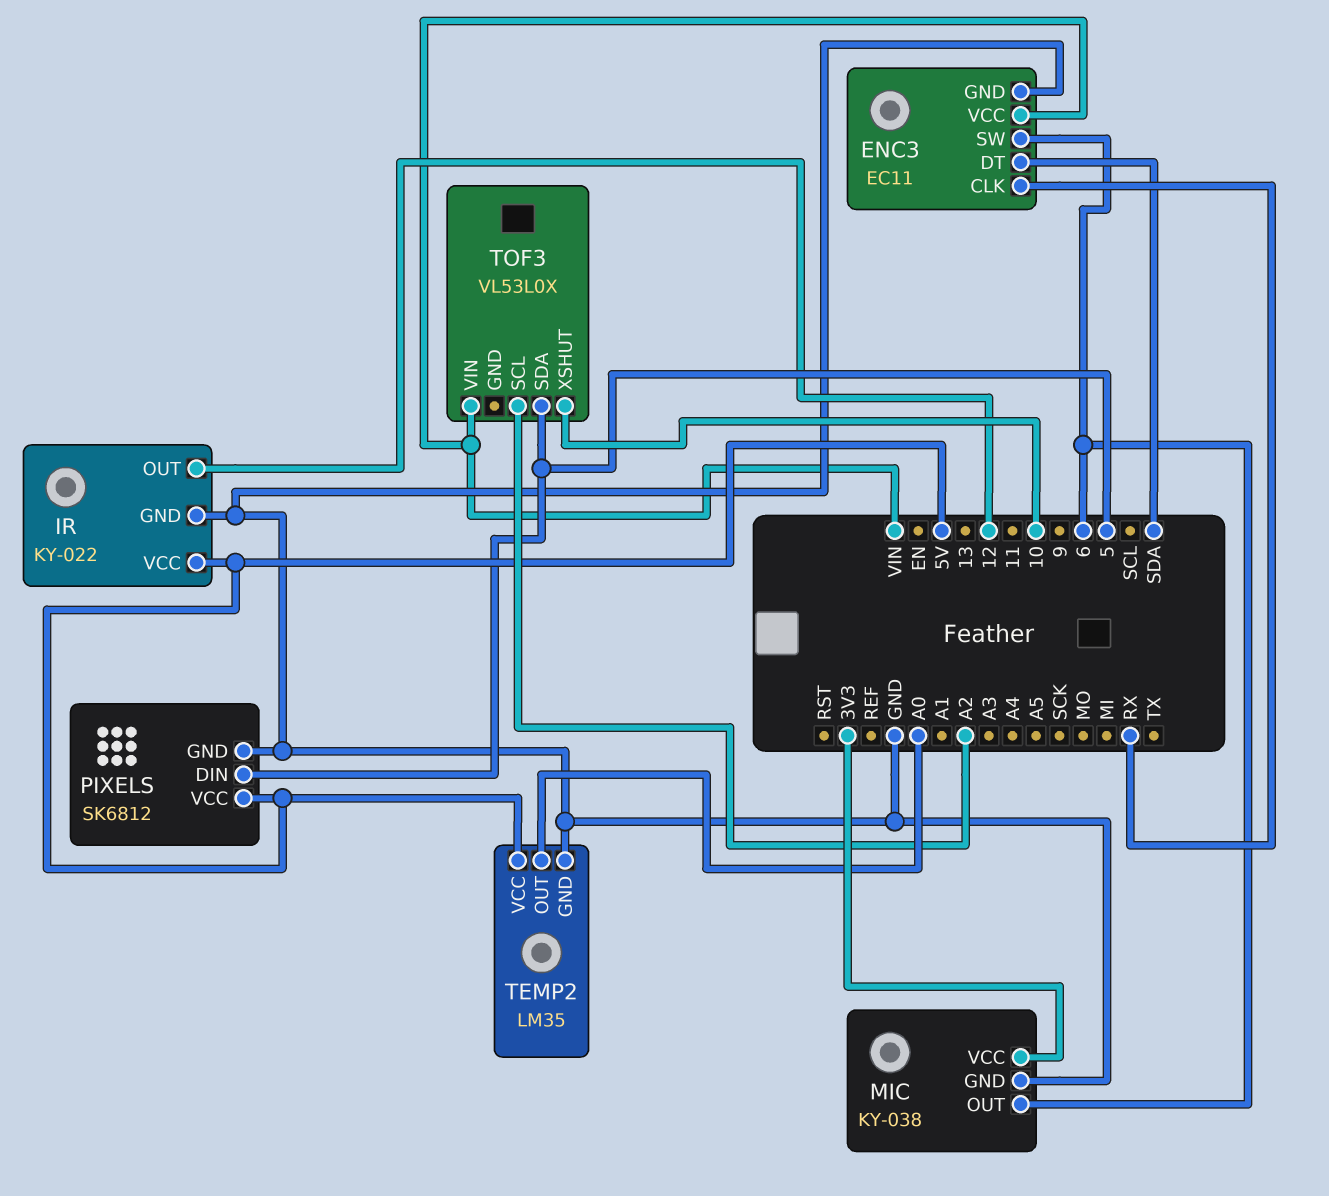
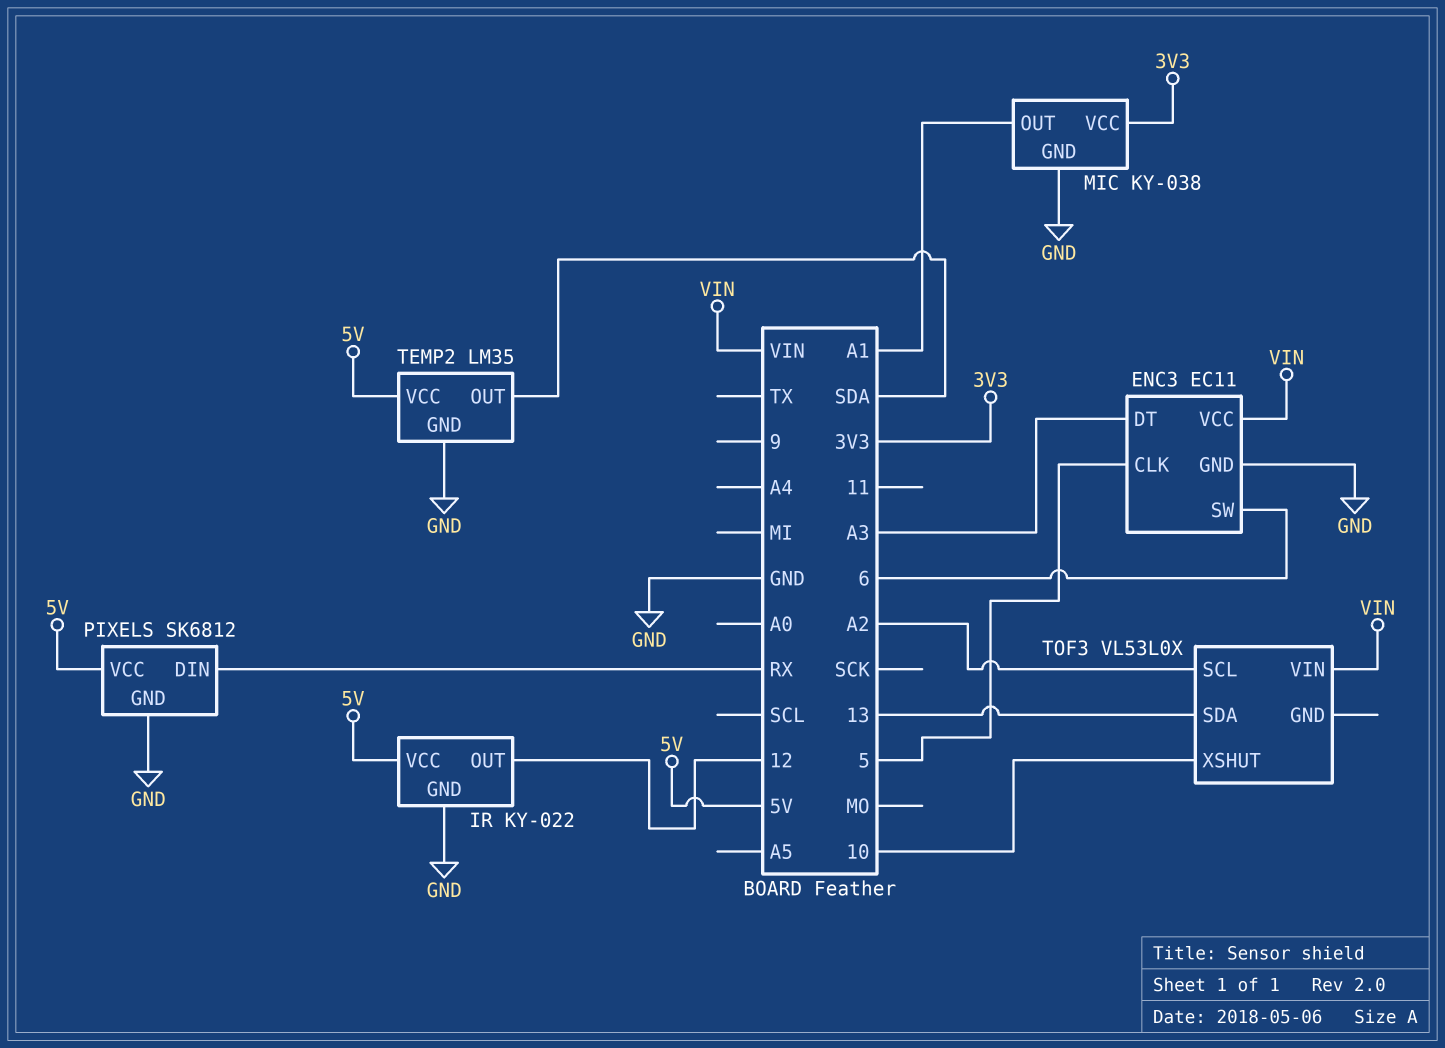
ENC3 pin CLK: RX -> 5
ENC3 pin DT: SDA -> A3
MIC pin OUT: 6 -> A1
PIXELS pin DIN: 5 -> RX
TEMP2 pin OUT: A0 -> SDA
TOF3 pin SDA: 5 -> 13

